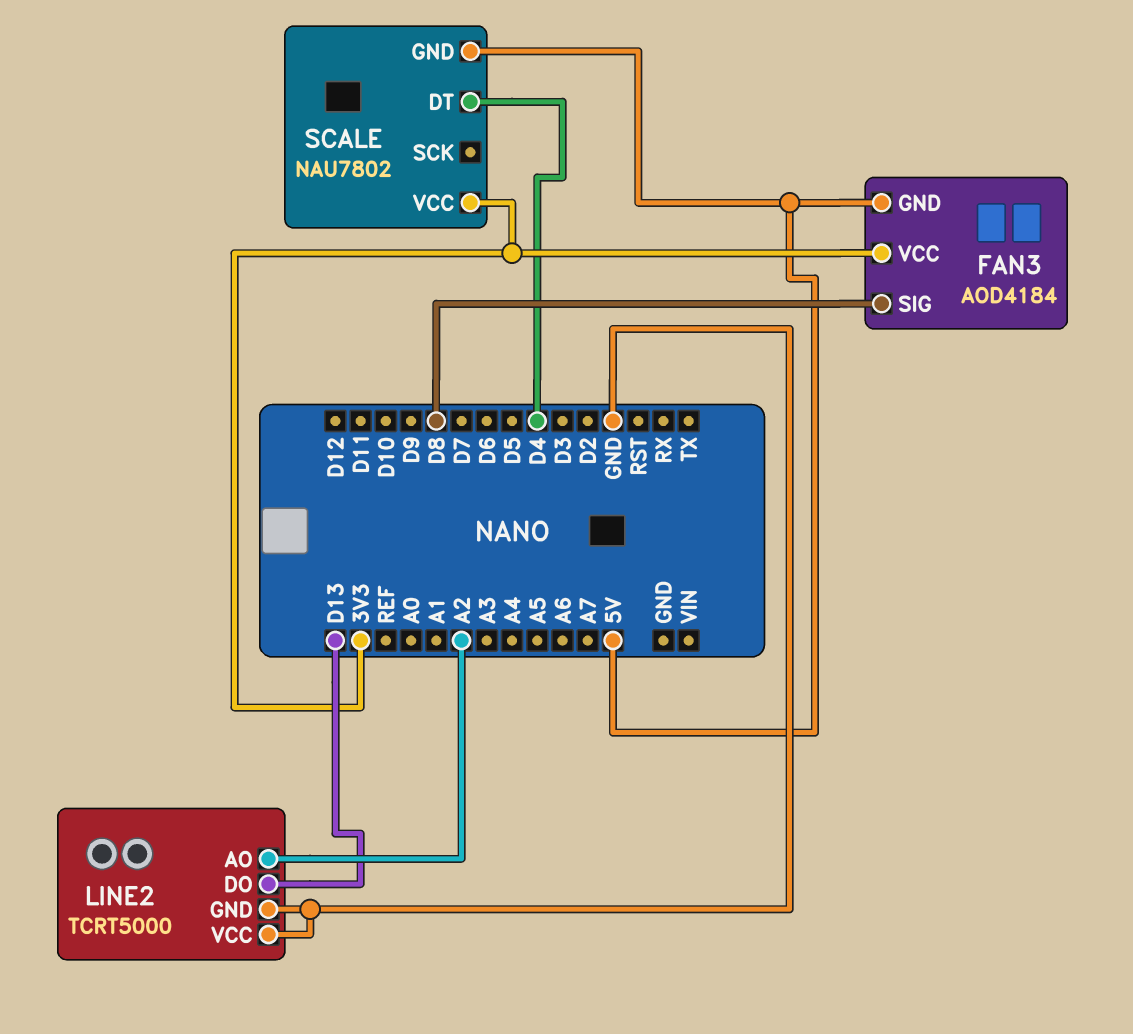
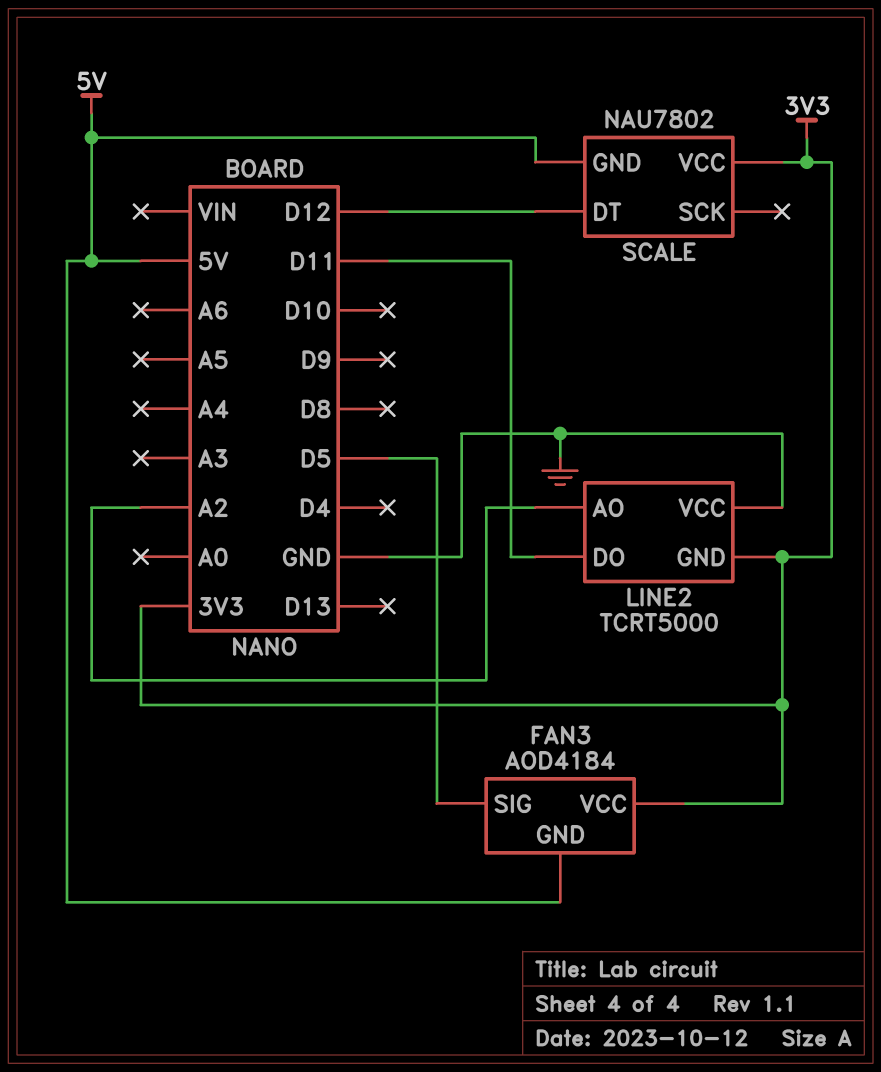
FAN3 pin SIG: D8 -> D5
LINE2 pin DO: D13 -> D11
LINE2 pin GND: GND -> 3V3
SCALE pin DT: D4 -> D12

